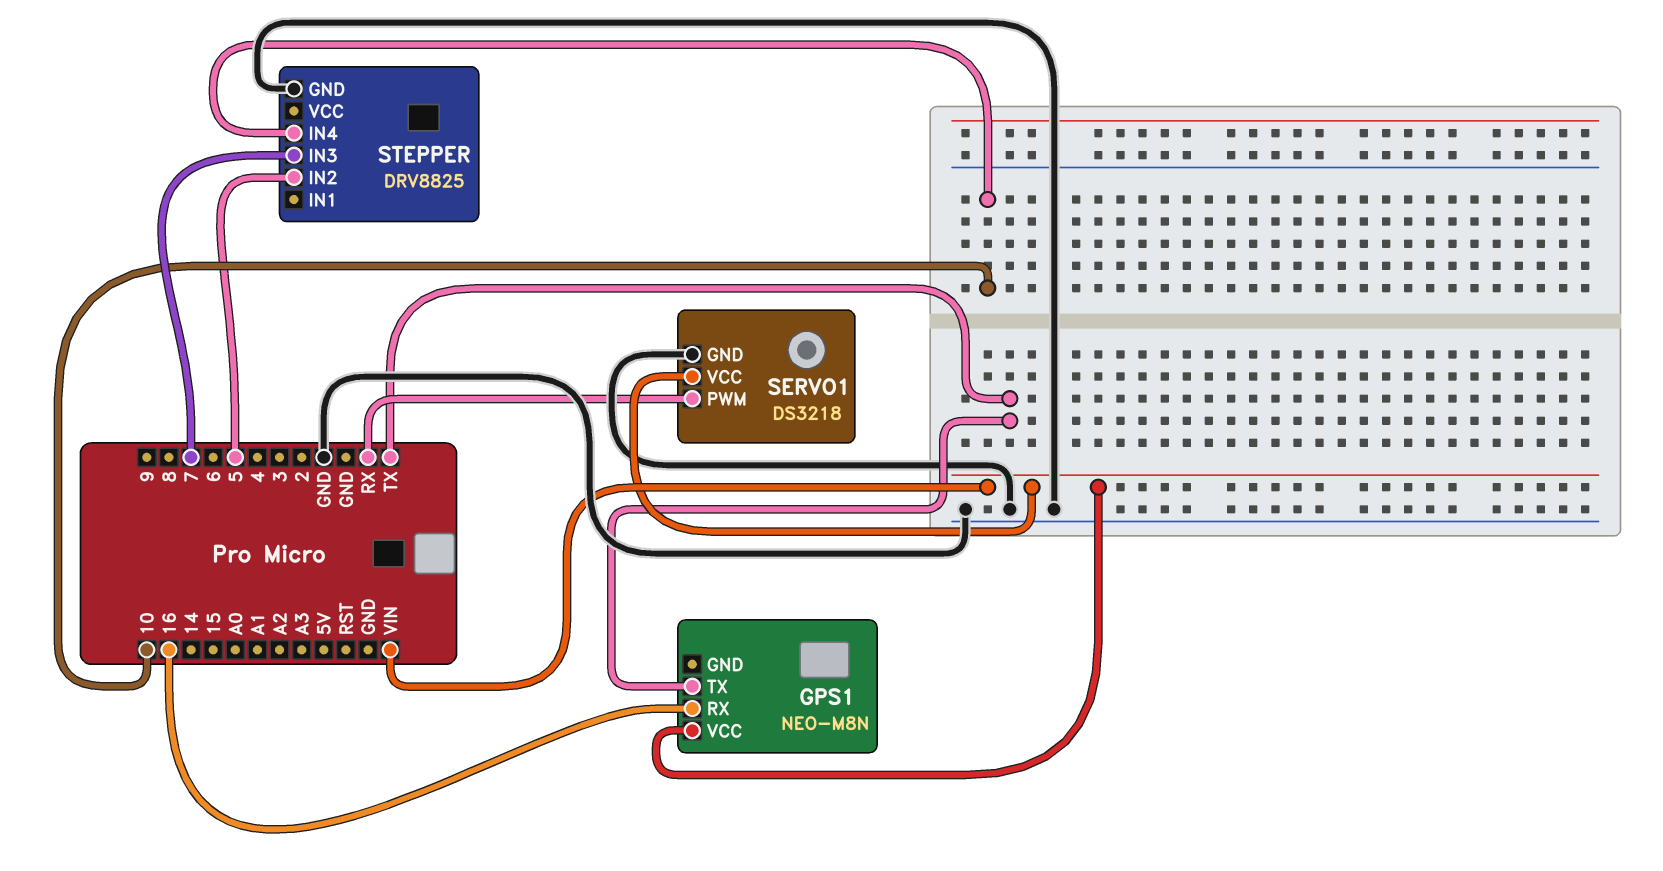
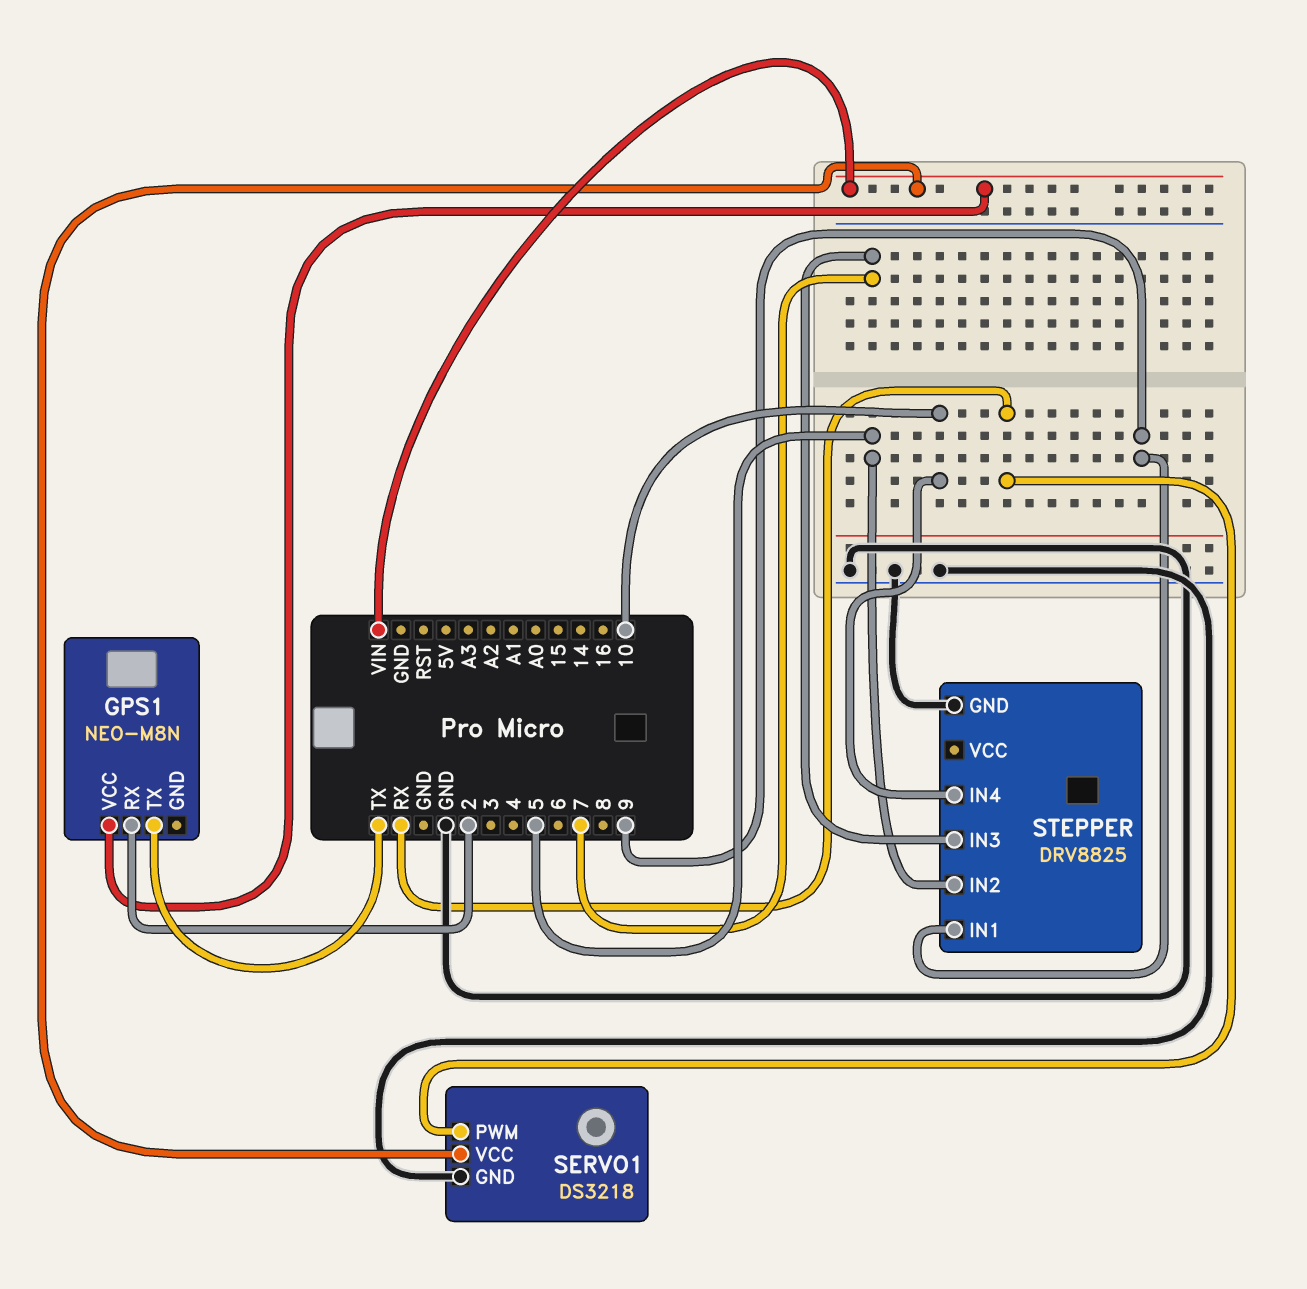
GPS1 pin RX: 16 -> 2
STEPPER pin IN1: none -> 9

